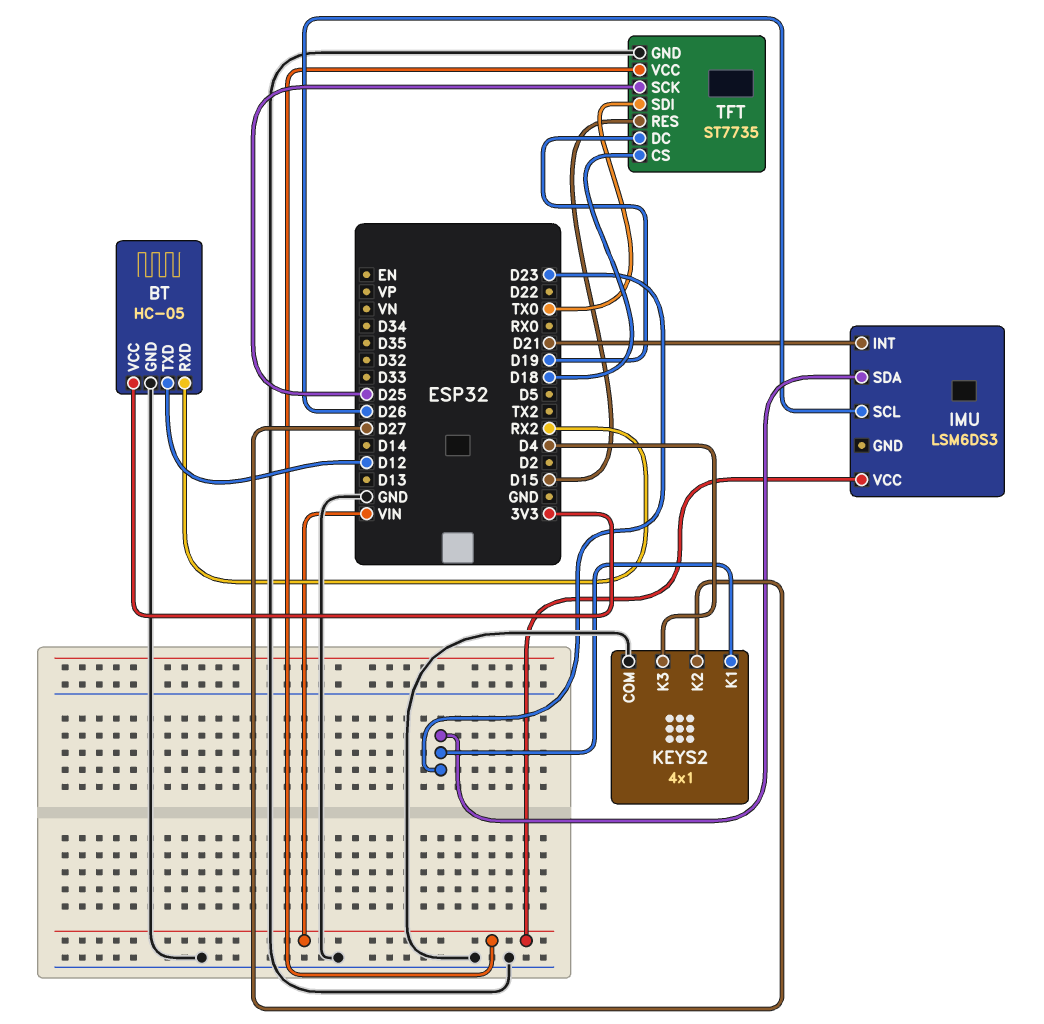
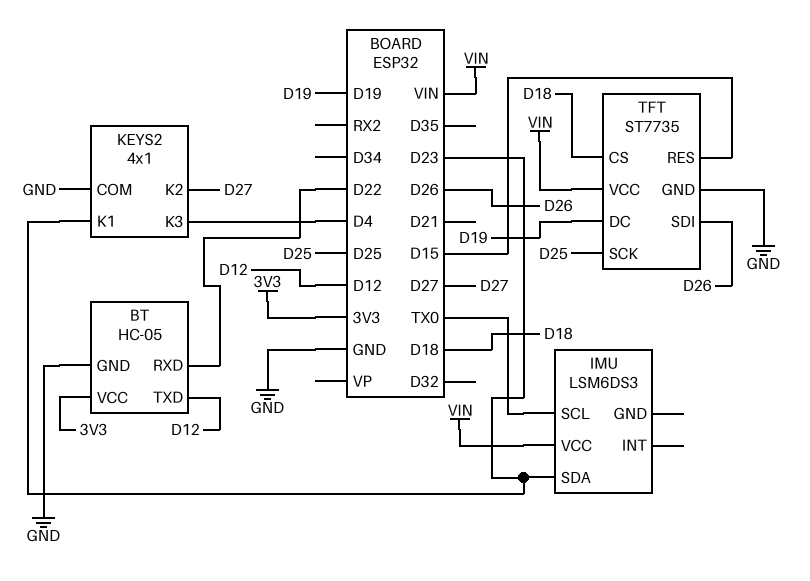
BT pin RXD: RX2 -> D22
IMU pin INT: D21 -> none
IMU pin SCL: D26 -> TX0
TFT pin SDI: TX0 -> D26

